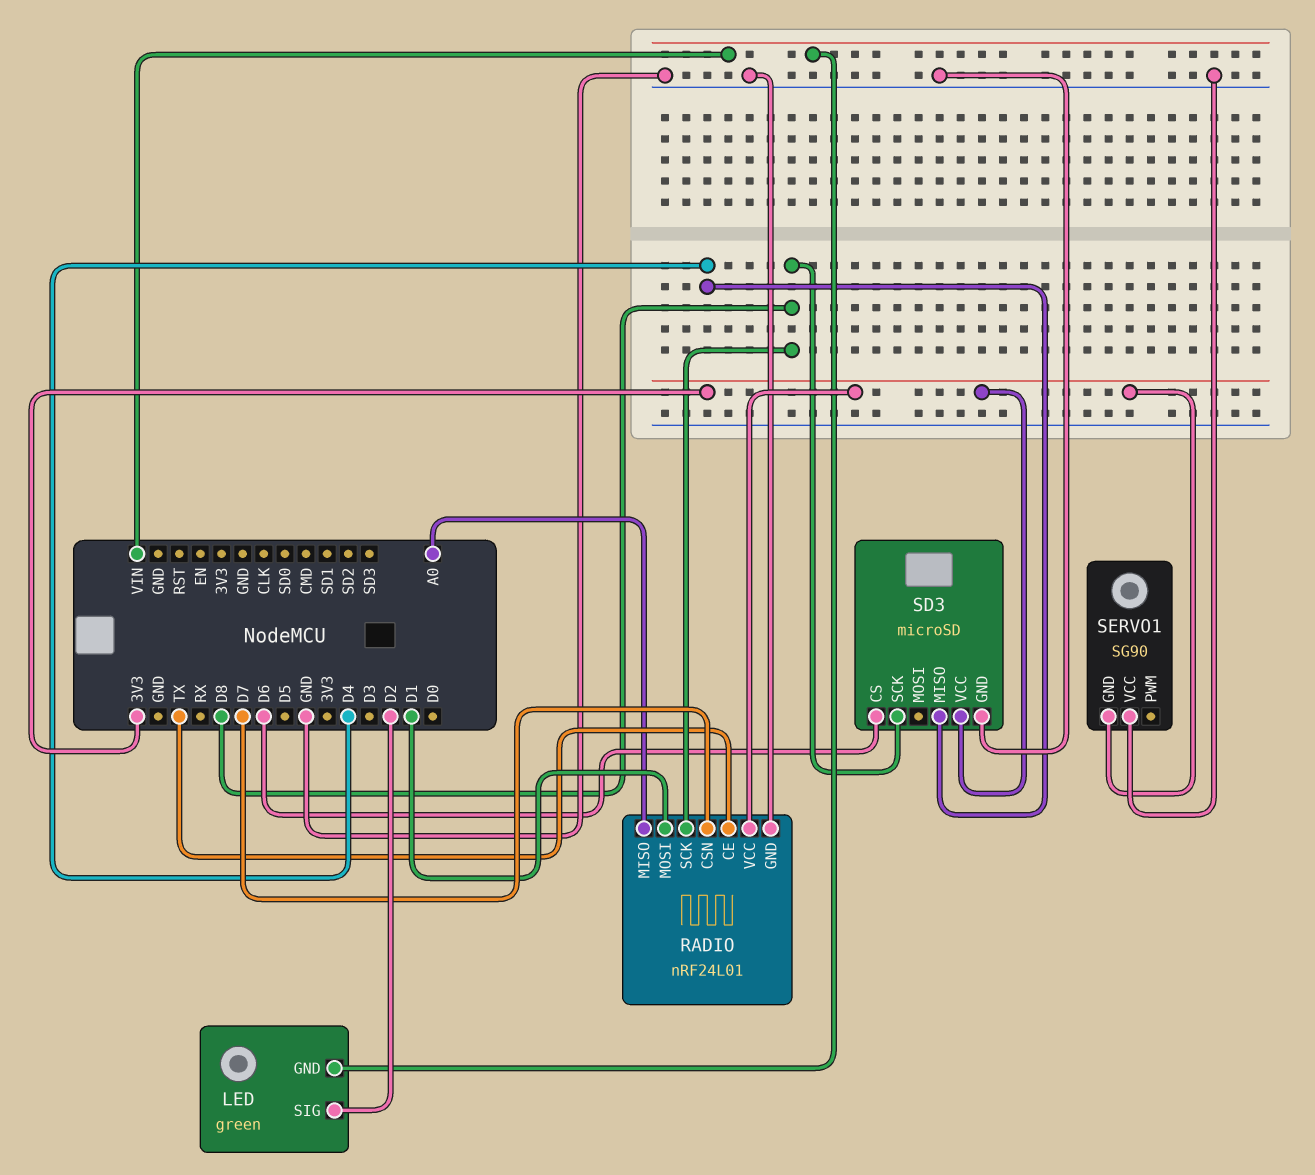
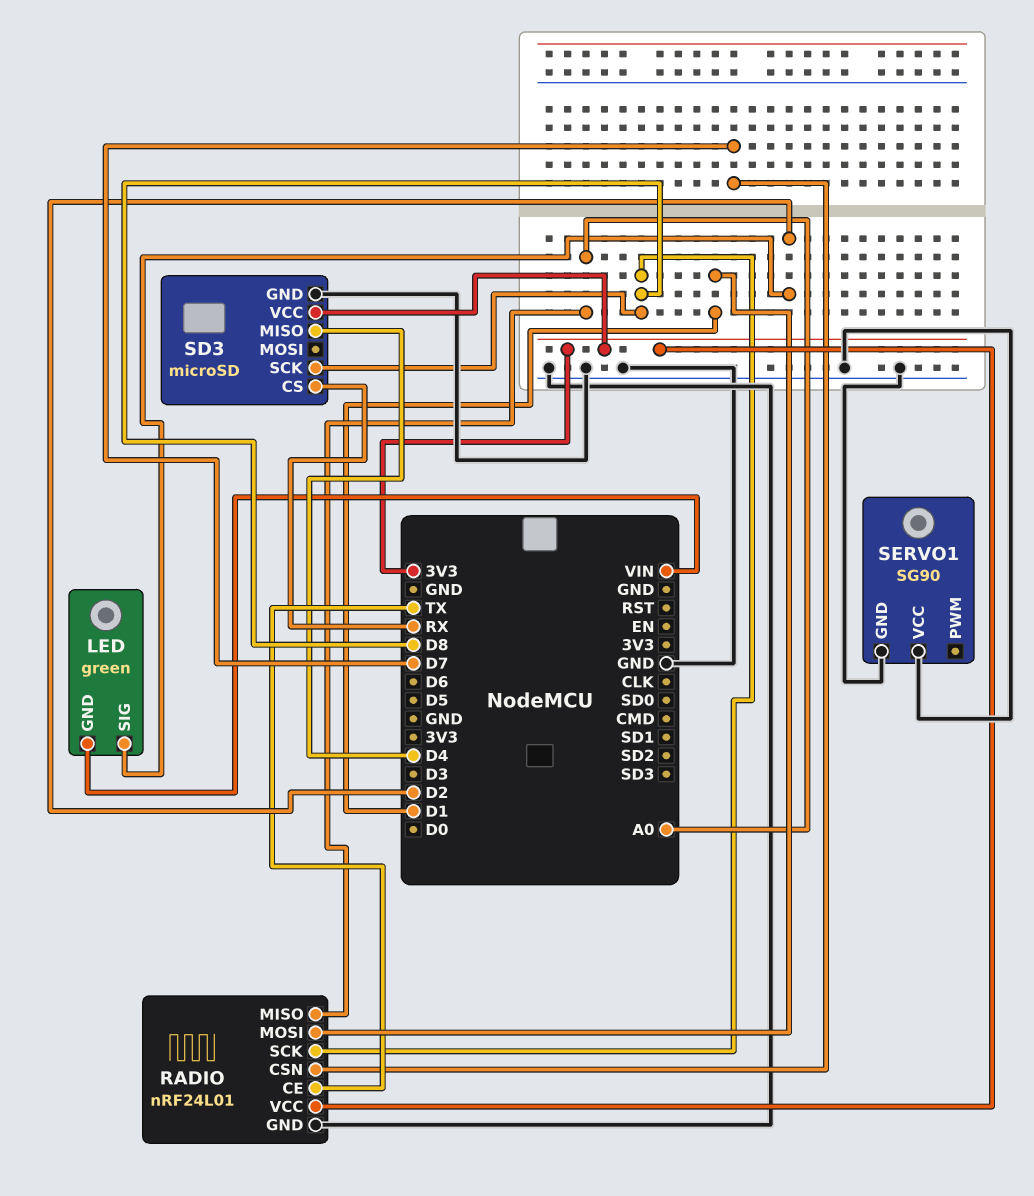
SD3 pin CS: D6 -> RX
SERVO1 pin GND: 3V3 -> GND

